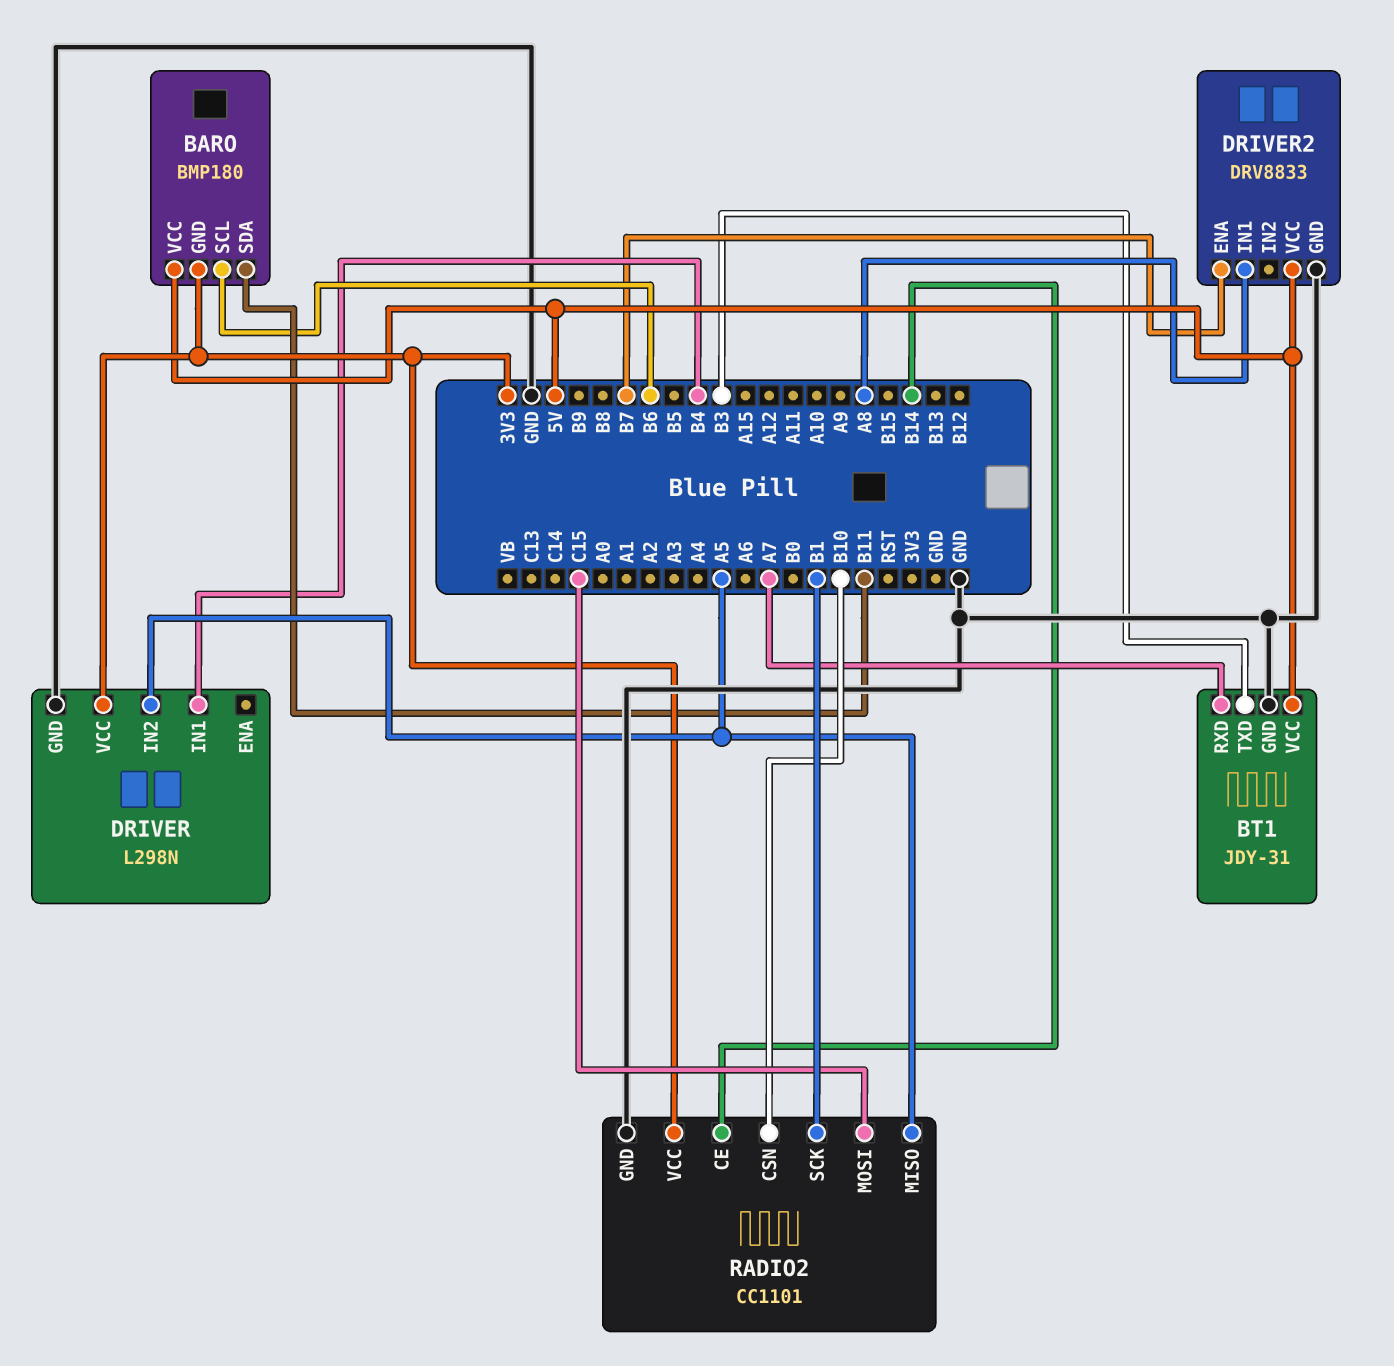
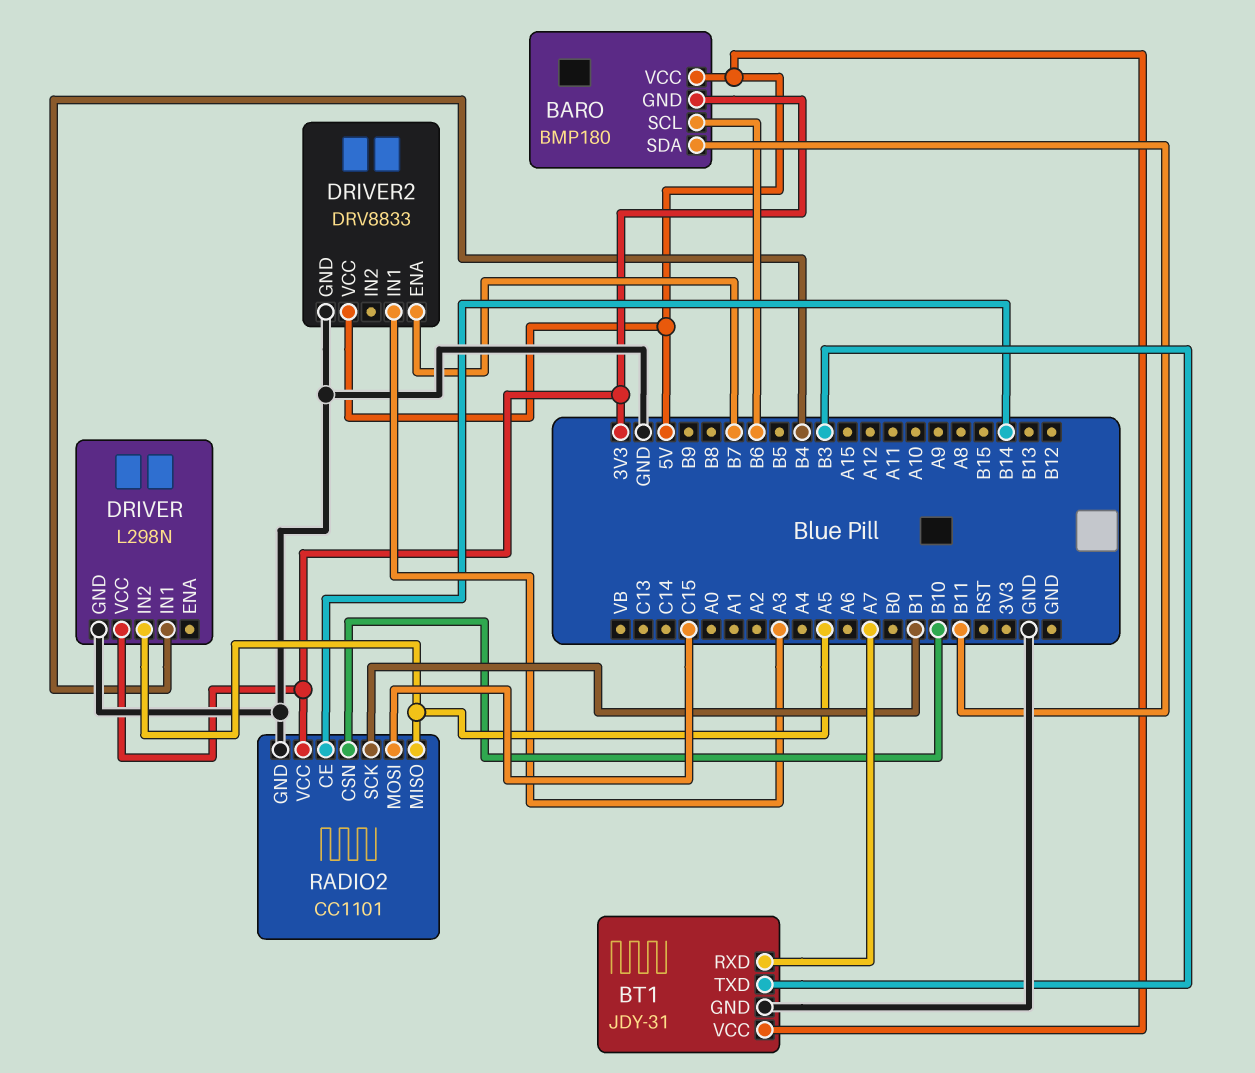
DRIVER2 pin IN1: A8 -> A3

